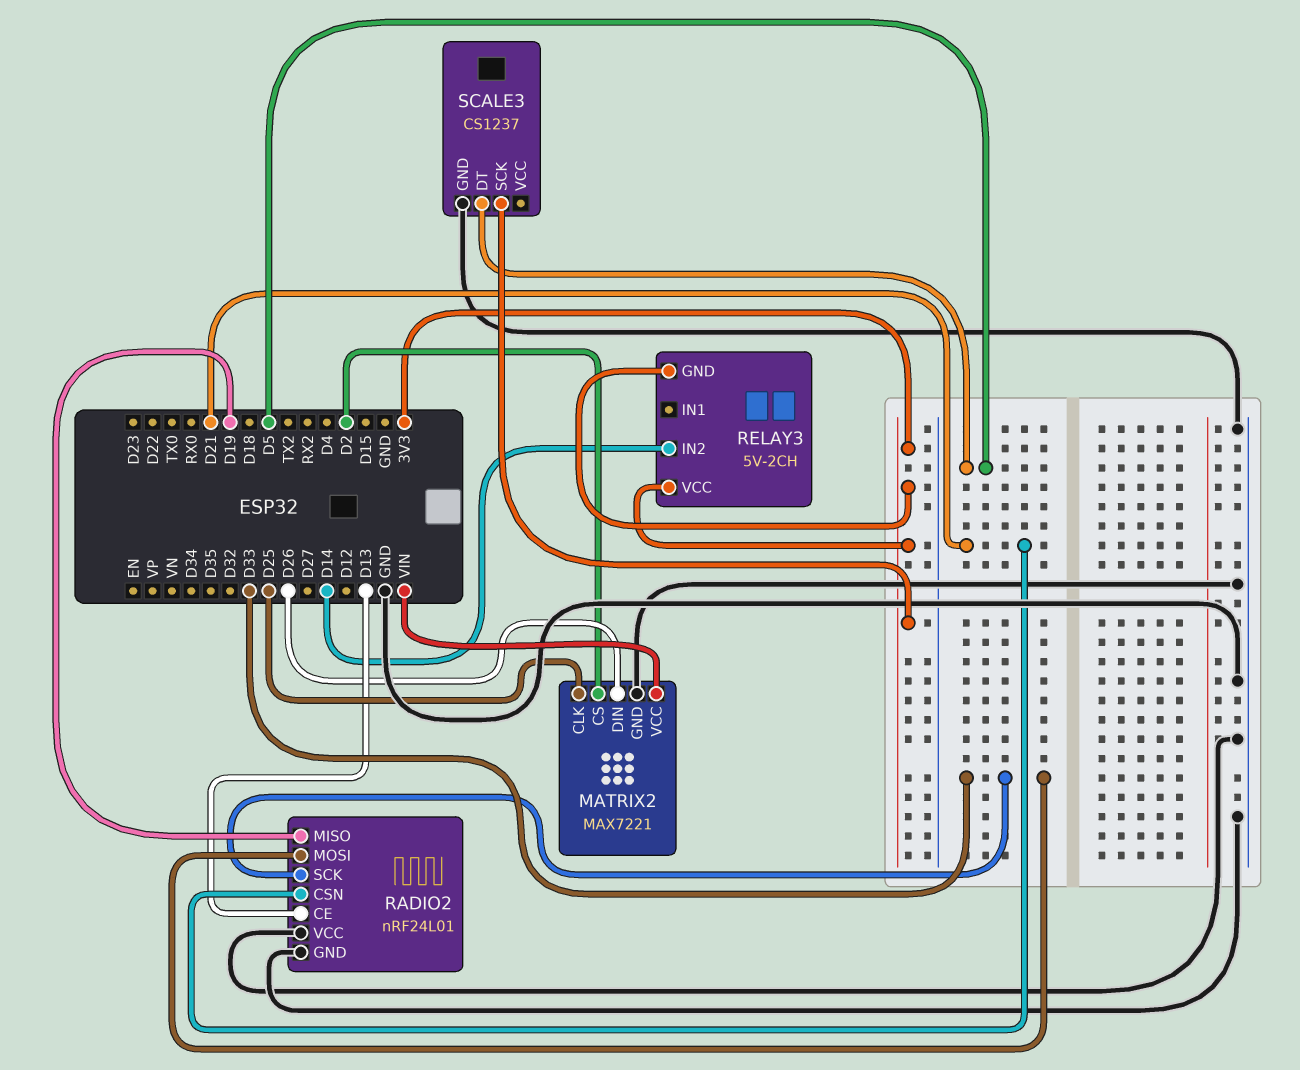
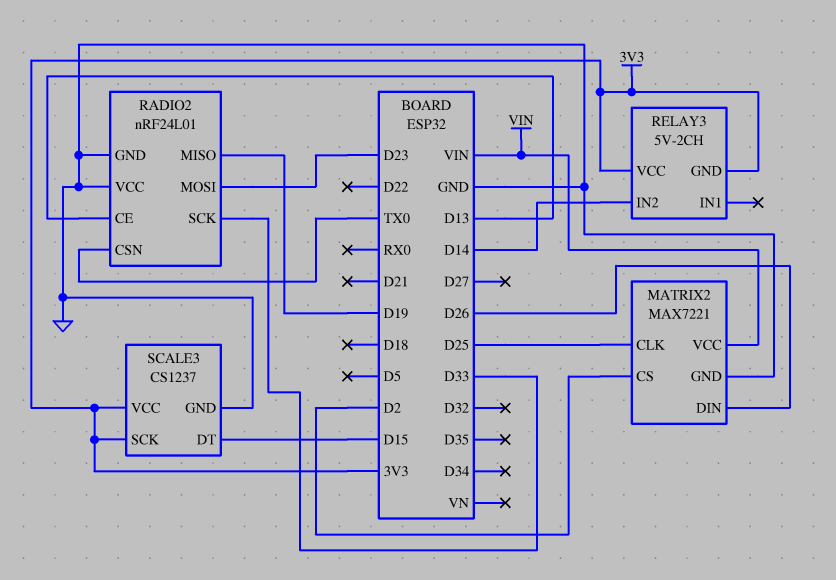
RADIO2 pin CSN: D21 -> TX0
RADIO2 pin MOSI: D33 -> D23
SCALE3 pin DT: D5 -> D15
SCALE3 pin VCC: none -> 3V3

